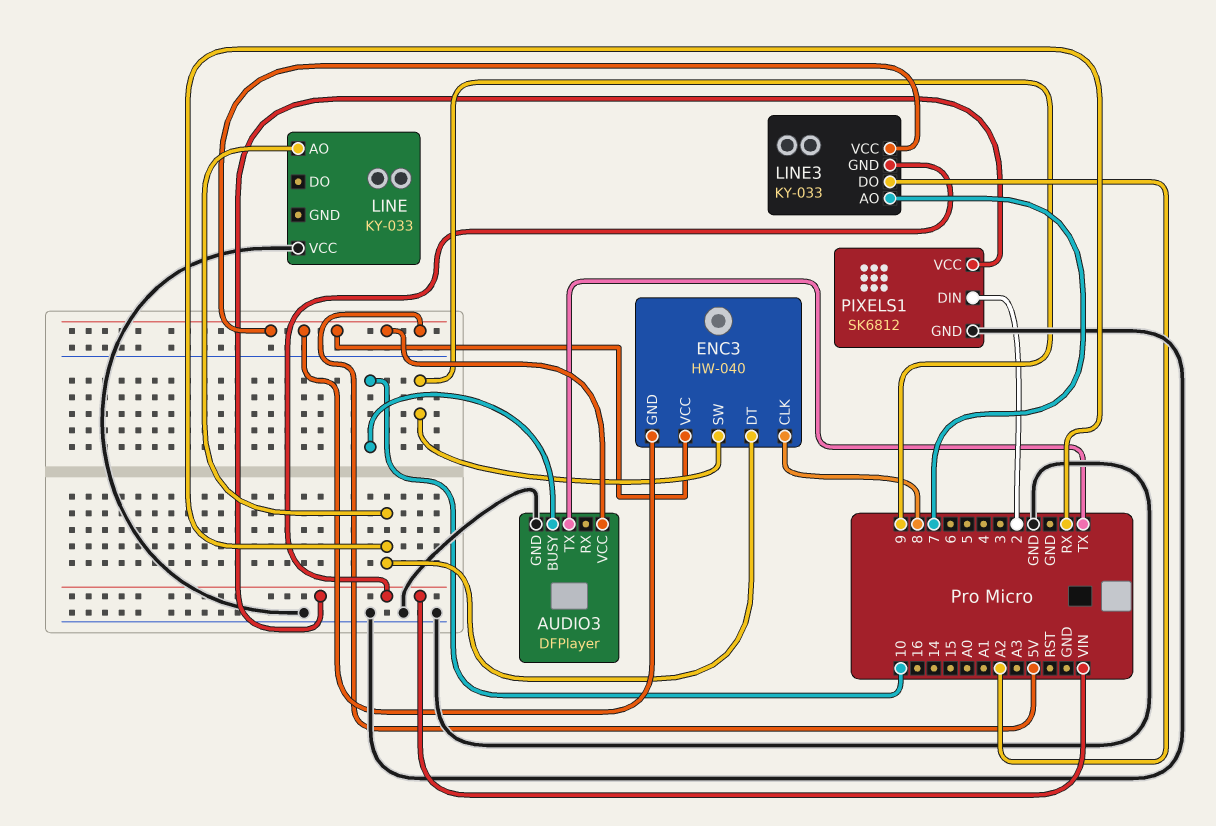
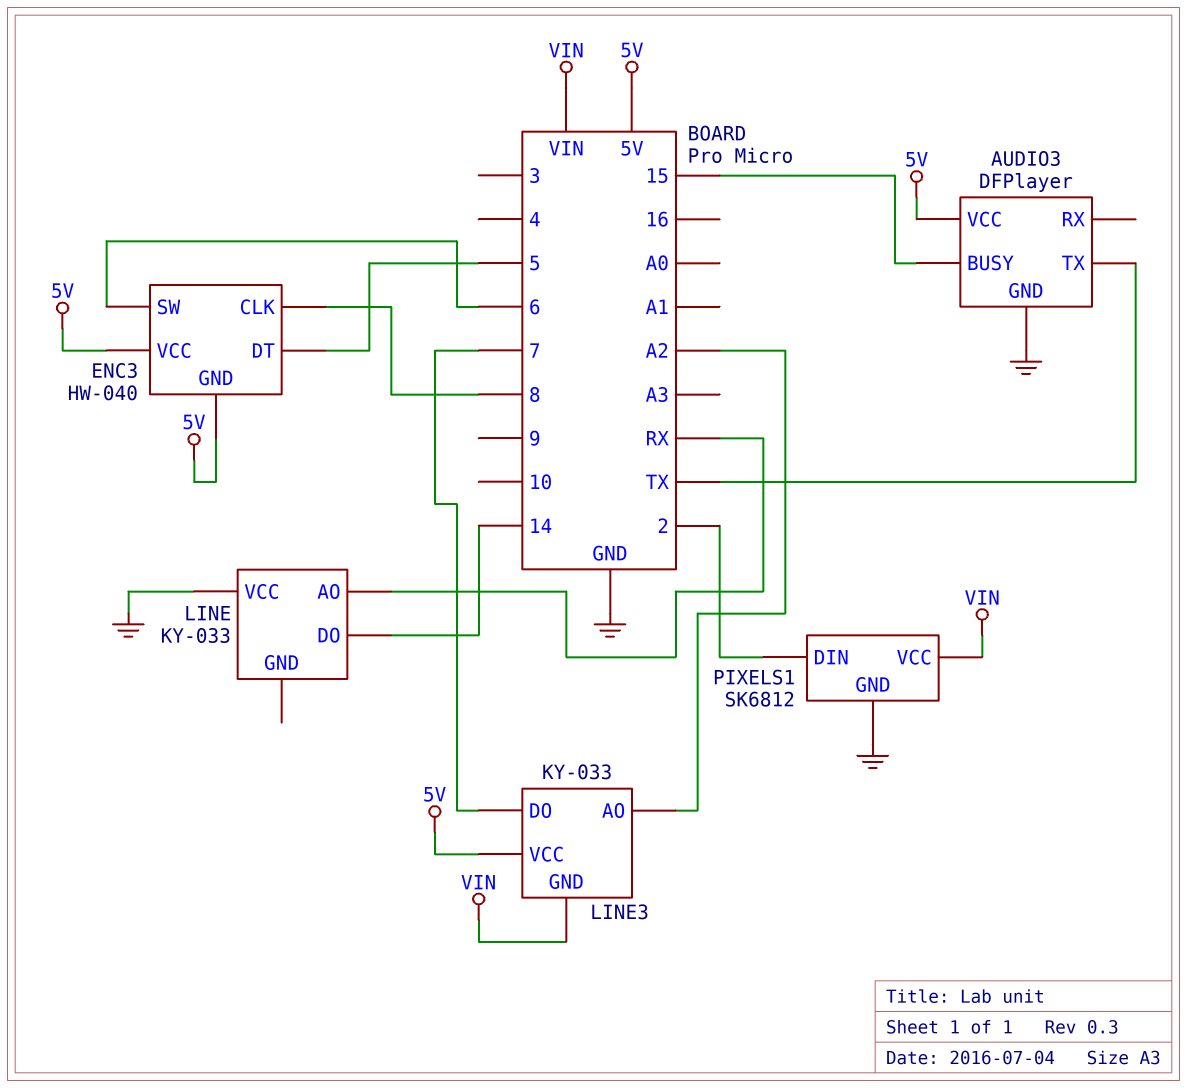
AUDIO3 pin BUSY: 10 -> 15
ENC3 pin DT: RX -> 5
ENC3 pin SW: 9 -> 6
LINE pin DO: none -> 14
LINE3 pin AO: 7 -> A2
LINE3 pin DO: A2 -> 7

